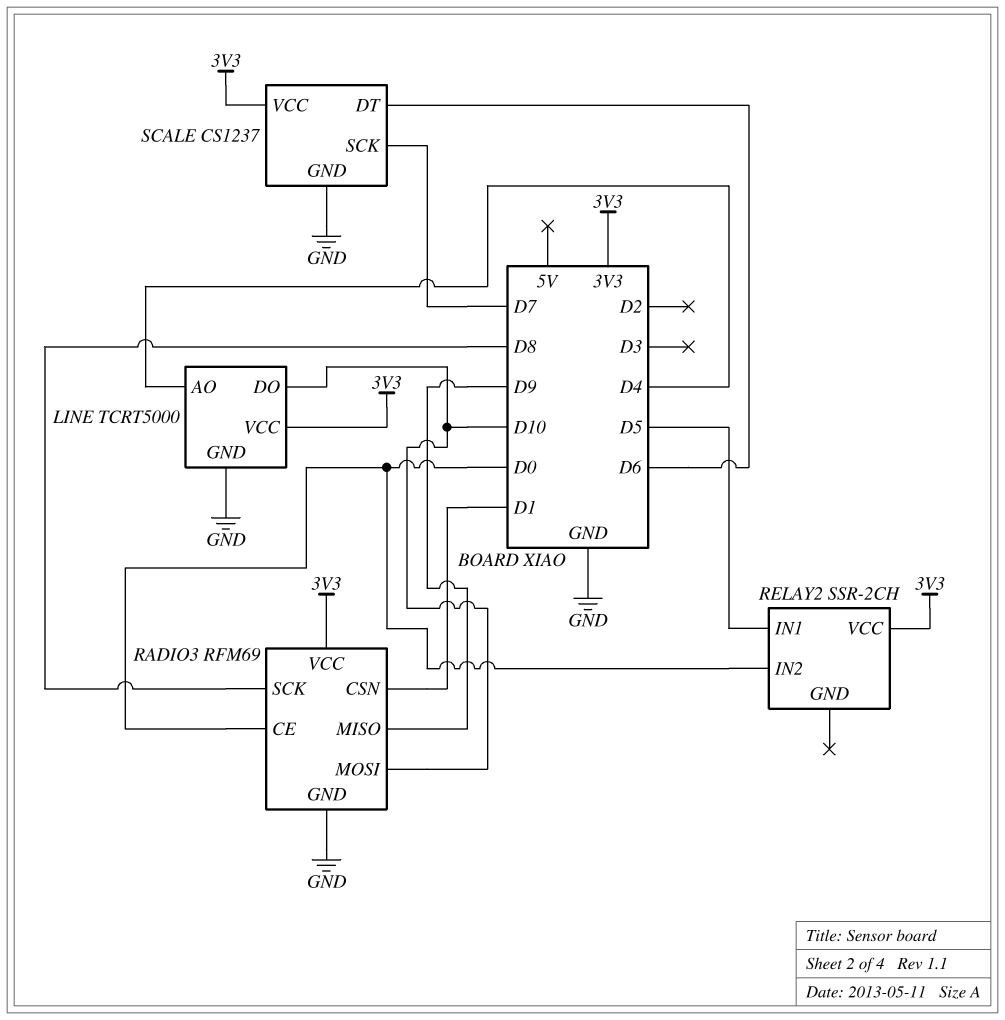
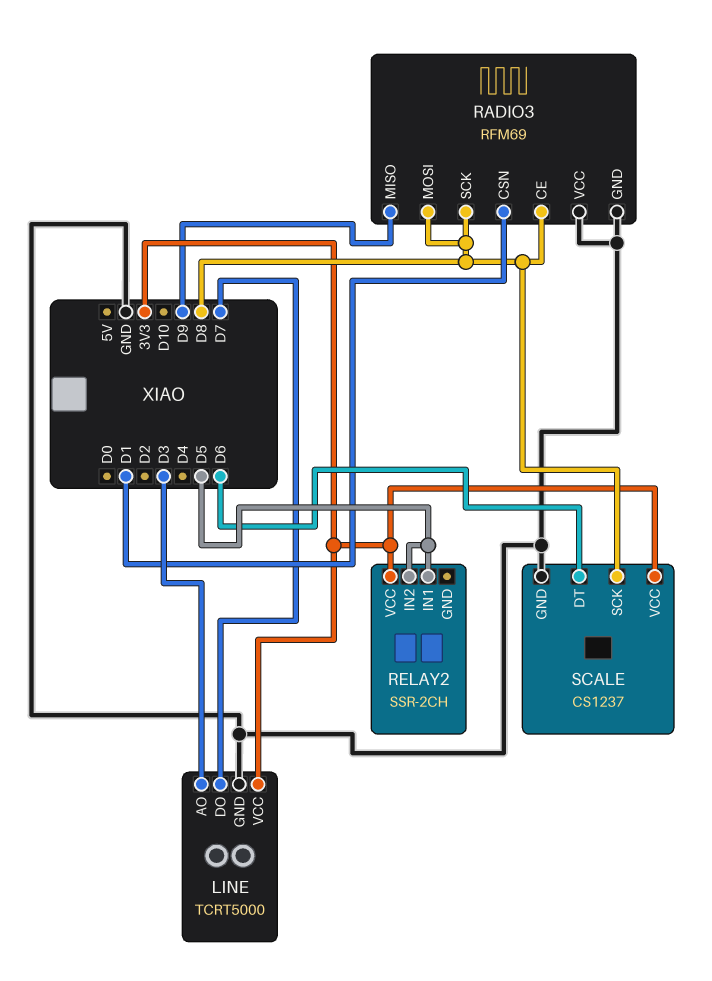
LINE pin AO: D4 -> D3
LINE pin DO: D10 -> D7
RADIO3 pin CE: D0 -> D8
RADIO3 pin MOSI: D10 -> D8
RADIO3 pin VCC: 3V3 -> GND
RELAY2 pin IN2: D0 -> D5
SCALE pin SCK: D7 -> D8

